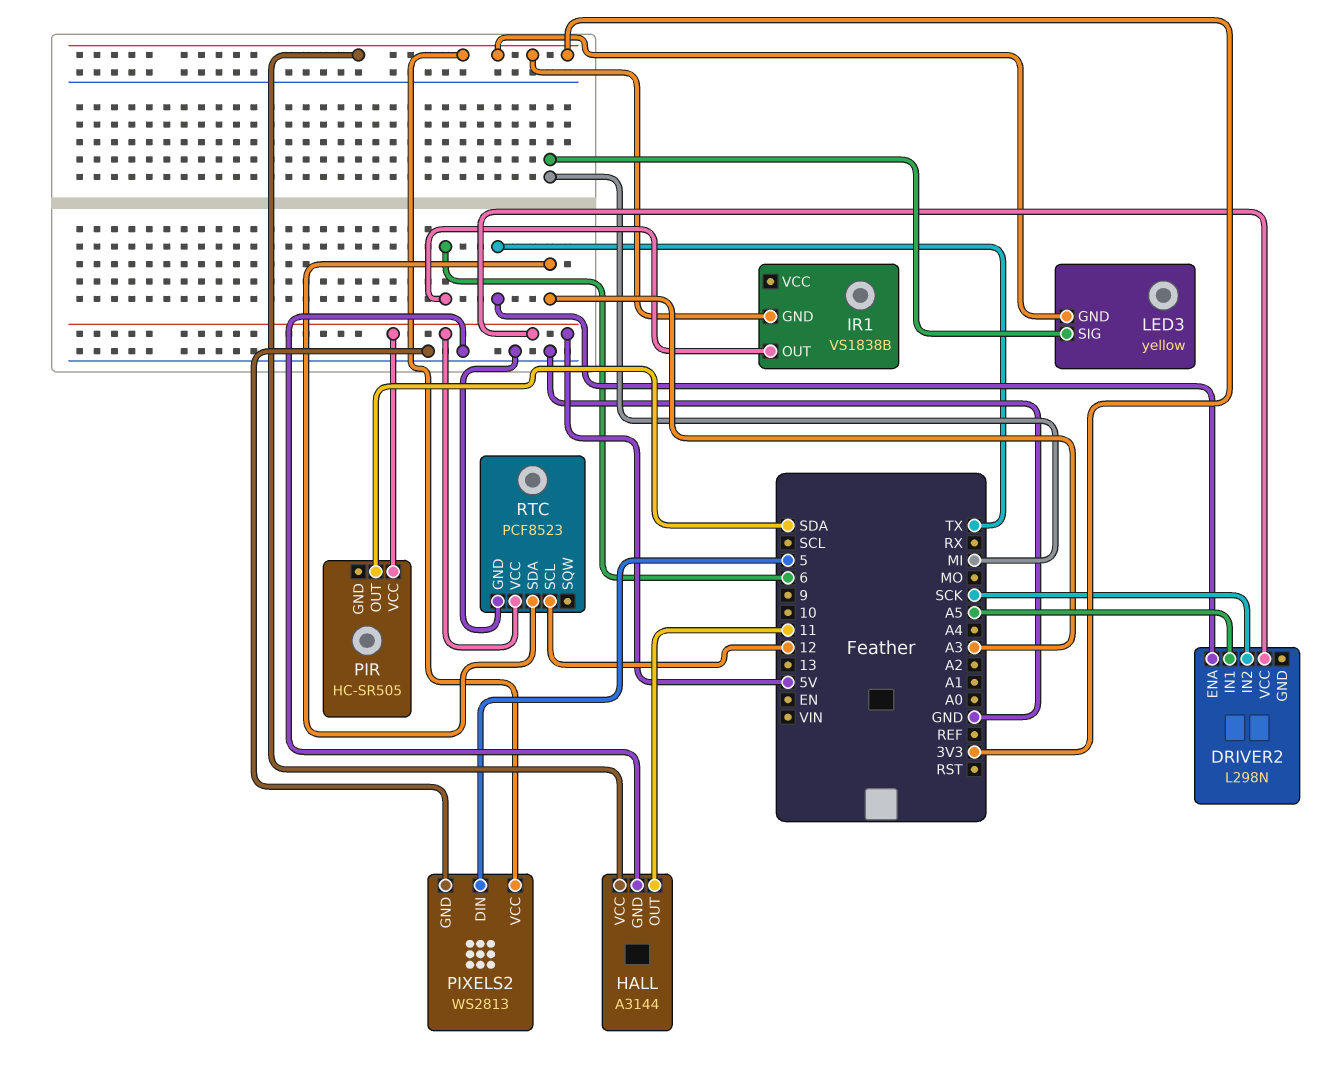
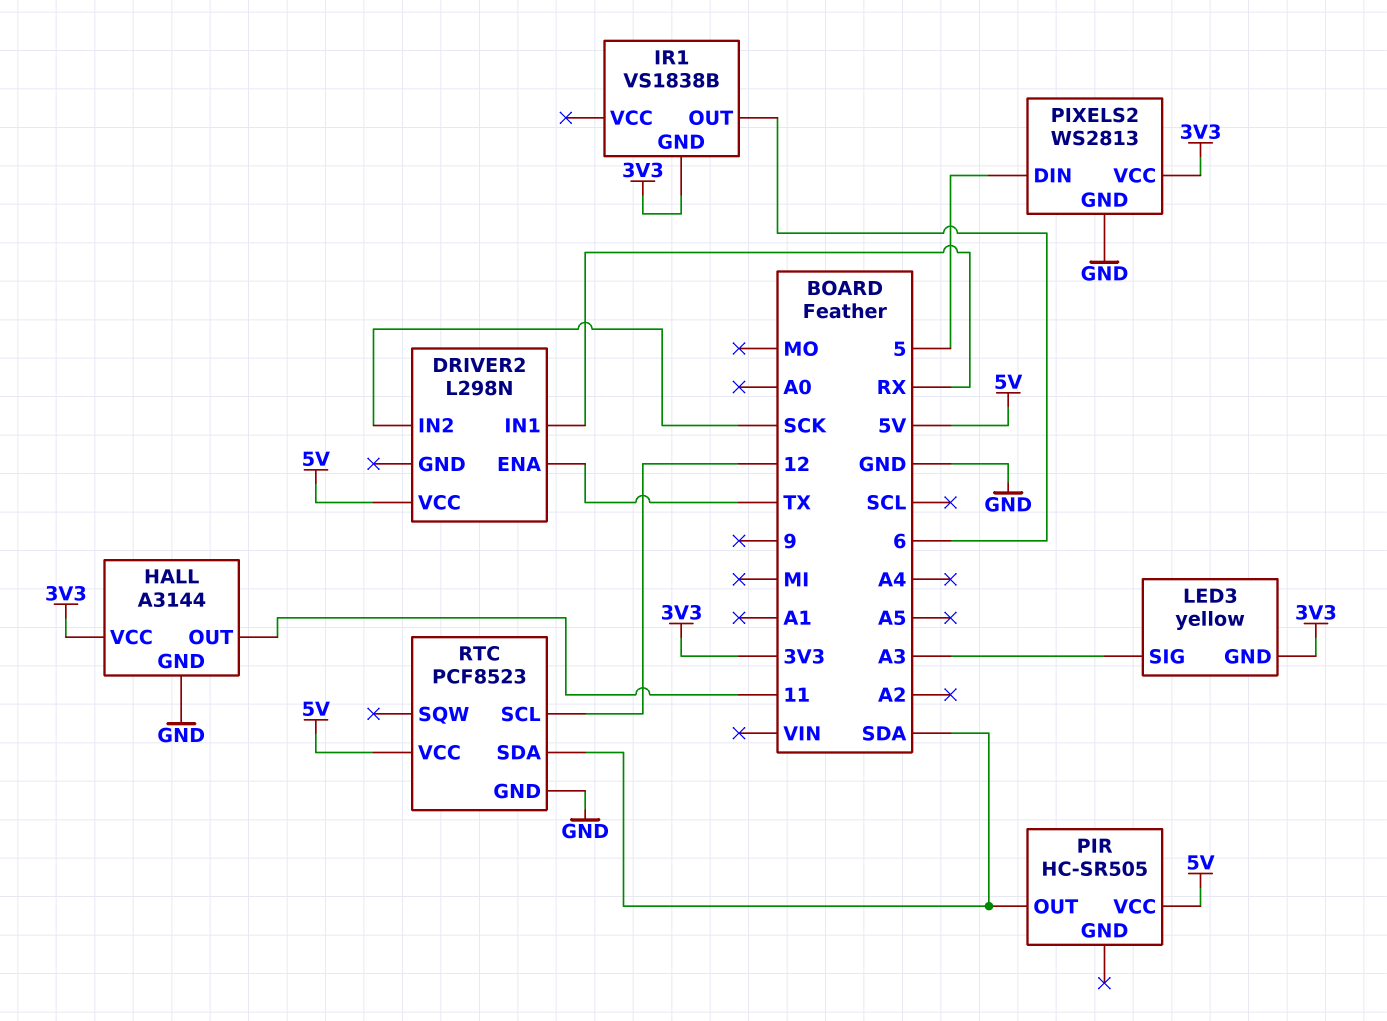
DRIVER2 pin IN1: A5 -> RX
LED3 pin SIG: MI -> A3
RTC pin SDA: A3 -> SDA

